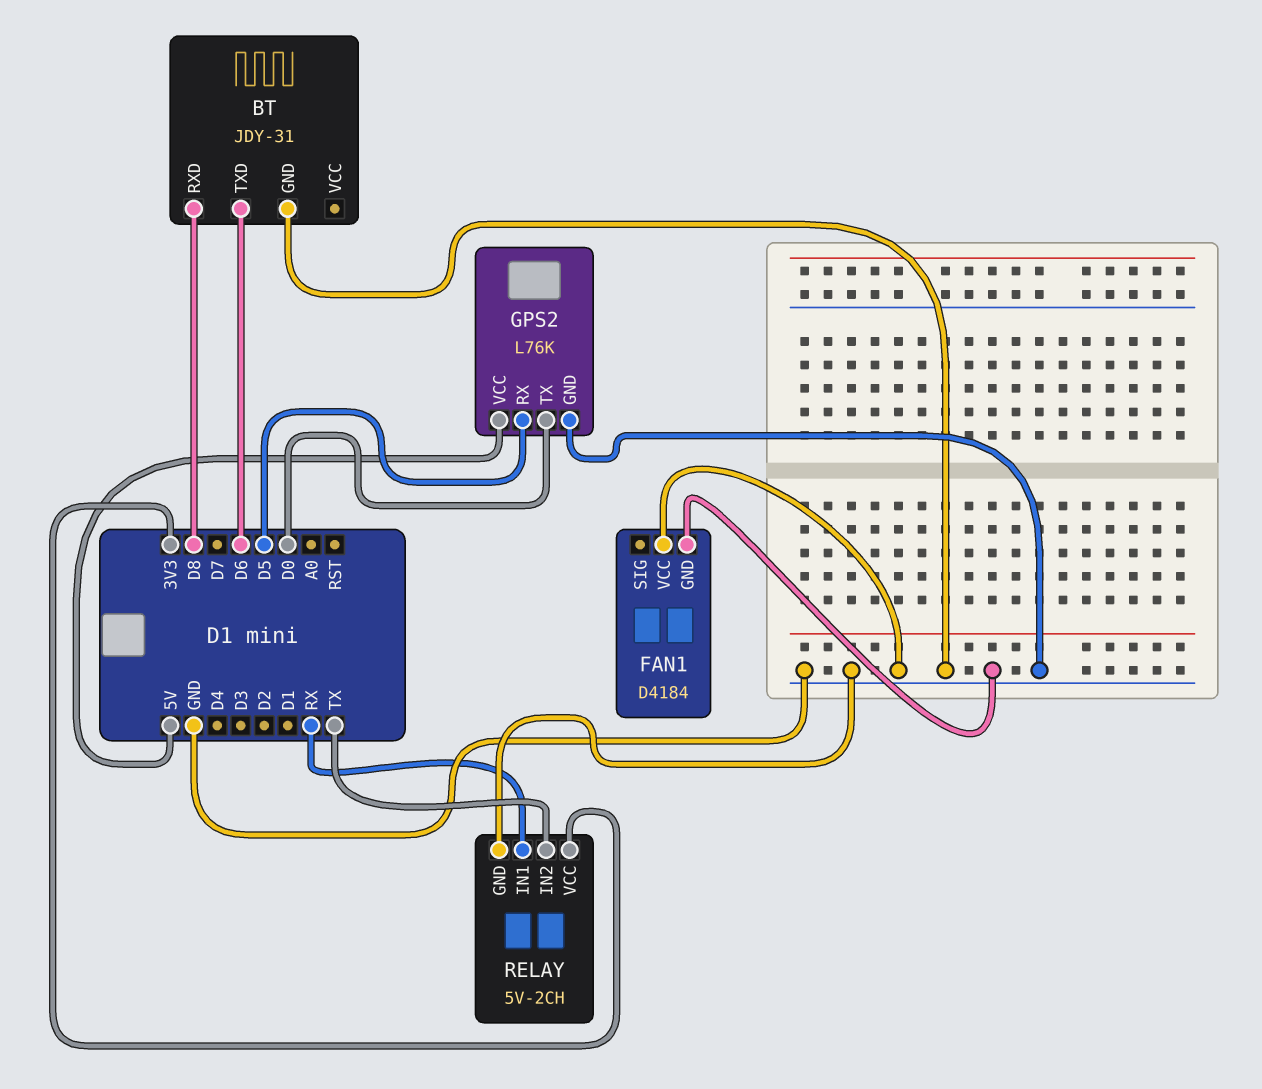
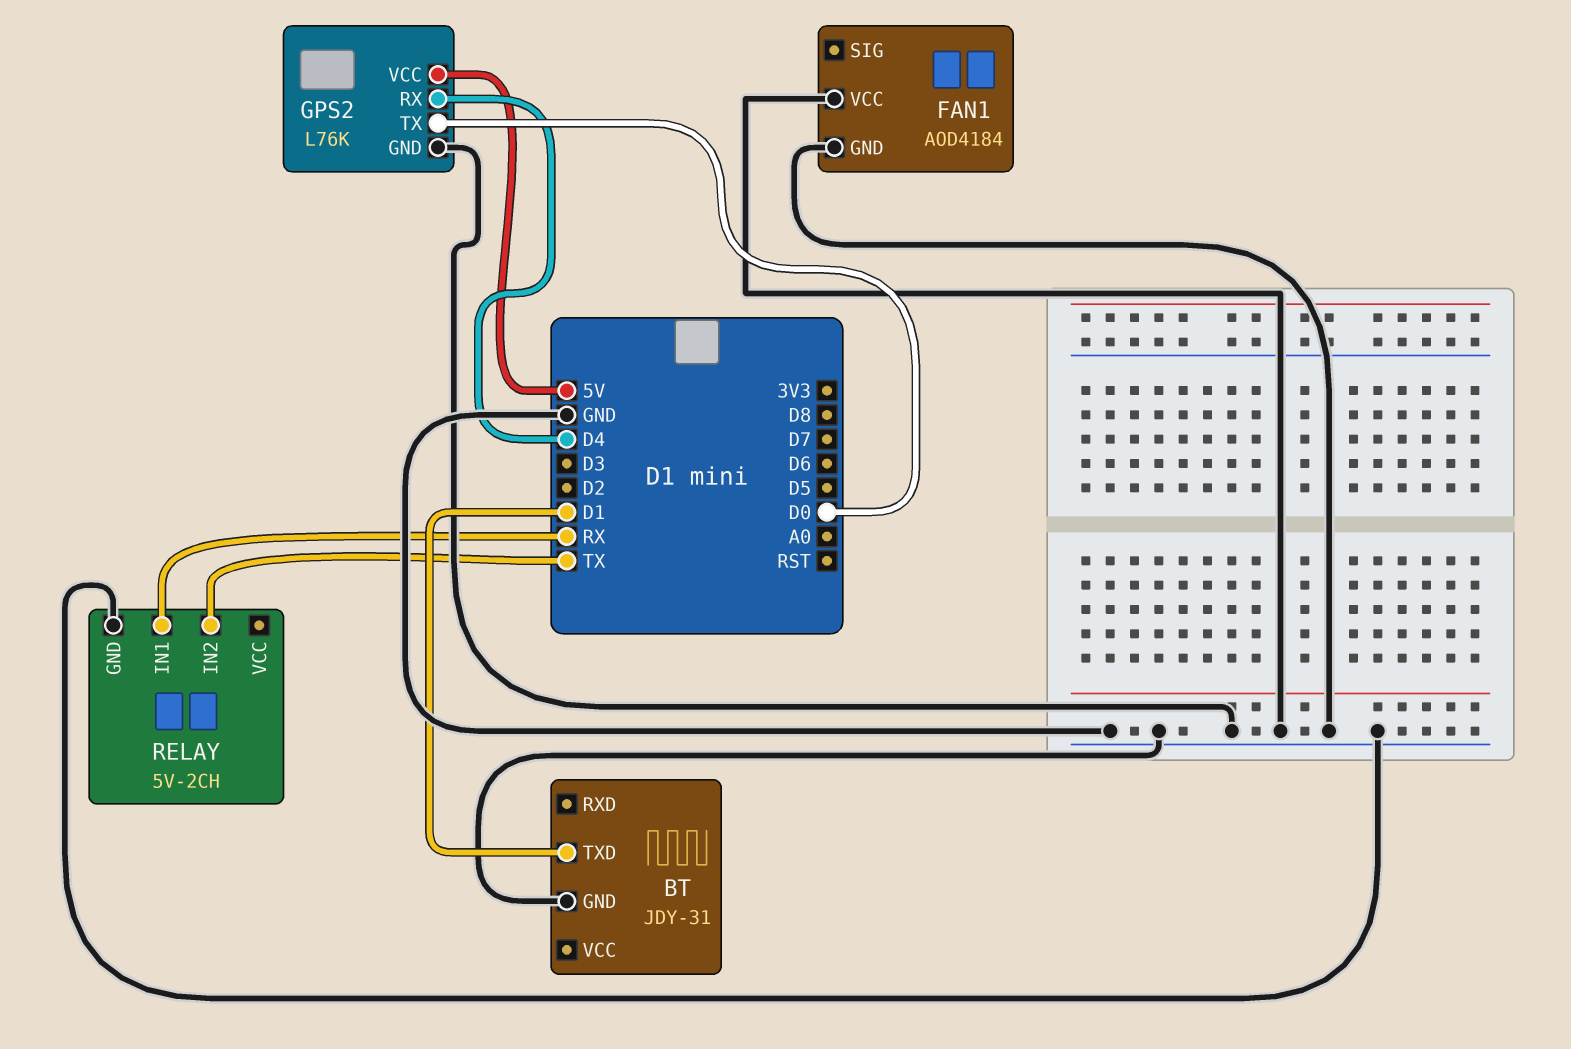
BT pin RXD: D8 -> none
BT pin TXD: D6 -> D1
FAN1: D4184 -> AOD4184
GPS2 pin RX: D5 -> D4
RELAY pin VCC: 3V3 -> none

